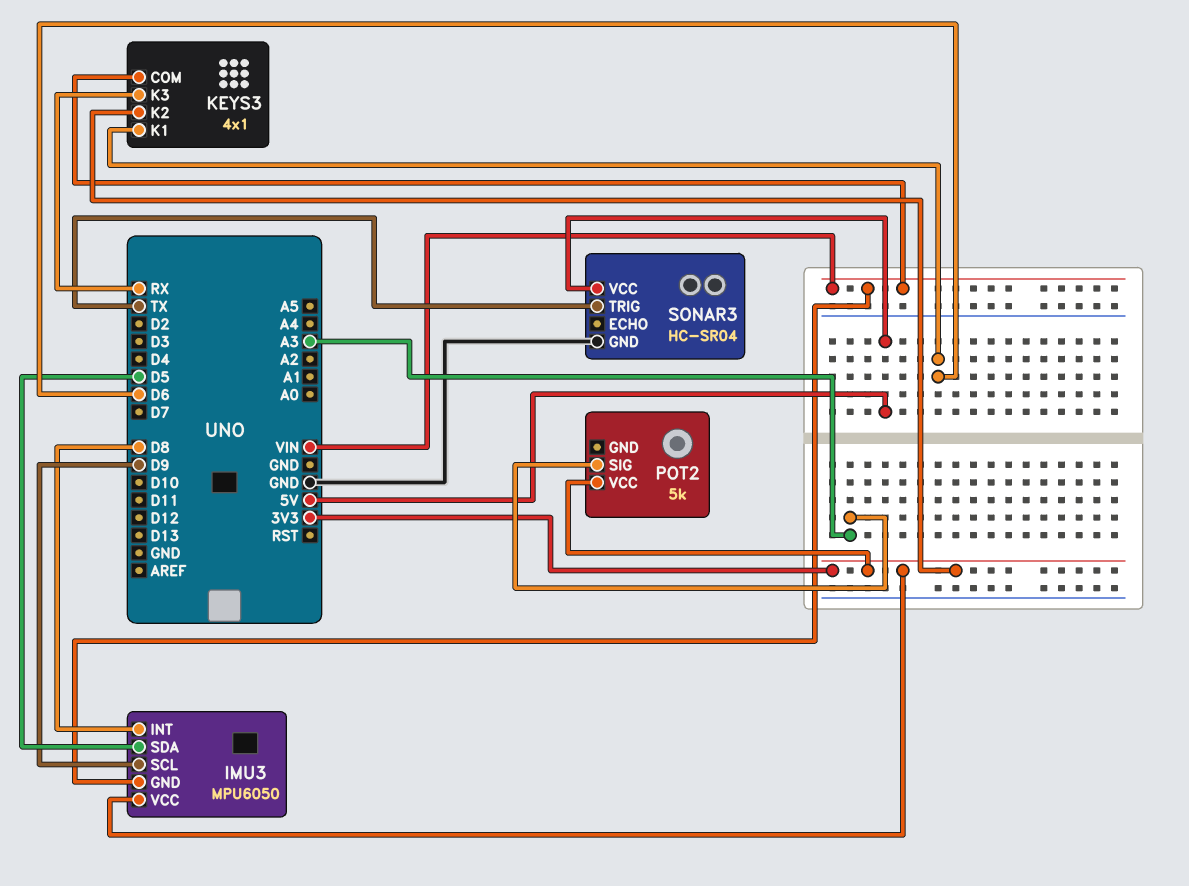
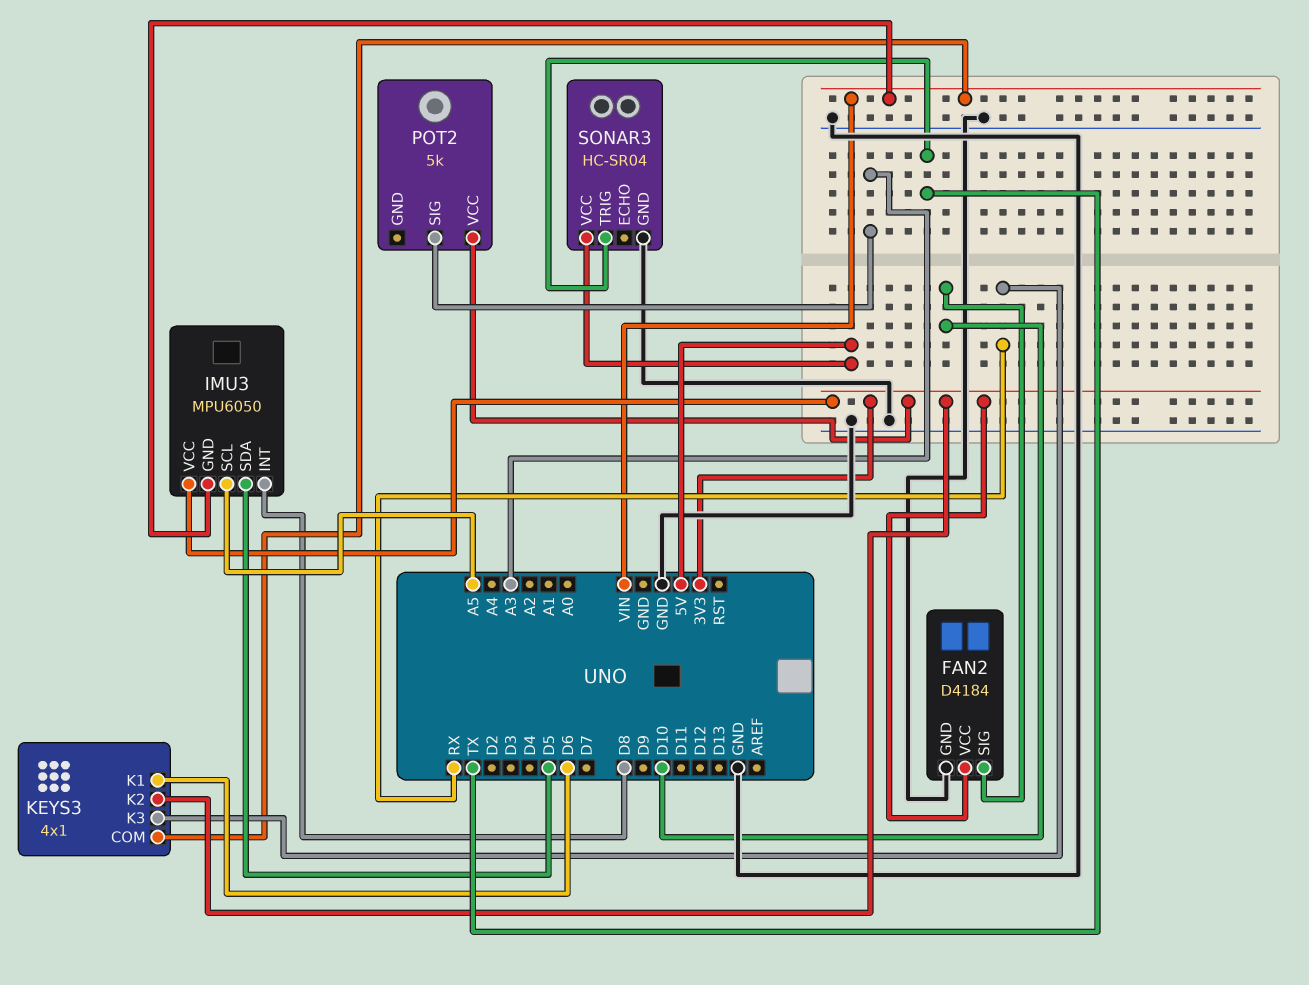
FAN2: none -> D4184
FAN2 pin GND: none -> GND
FAN2 pin SIG: none -> D10
FAN2 pin VCC: none -> 3V3
IMU3 pin SCL: D9 -> A5

